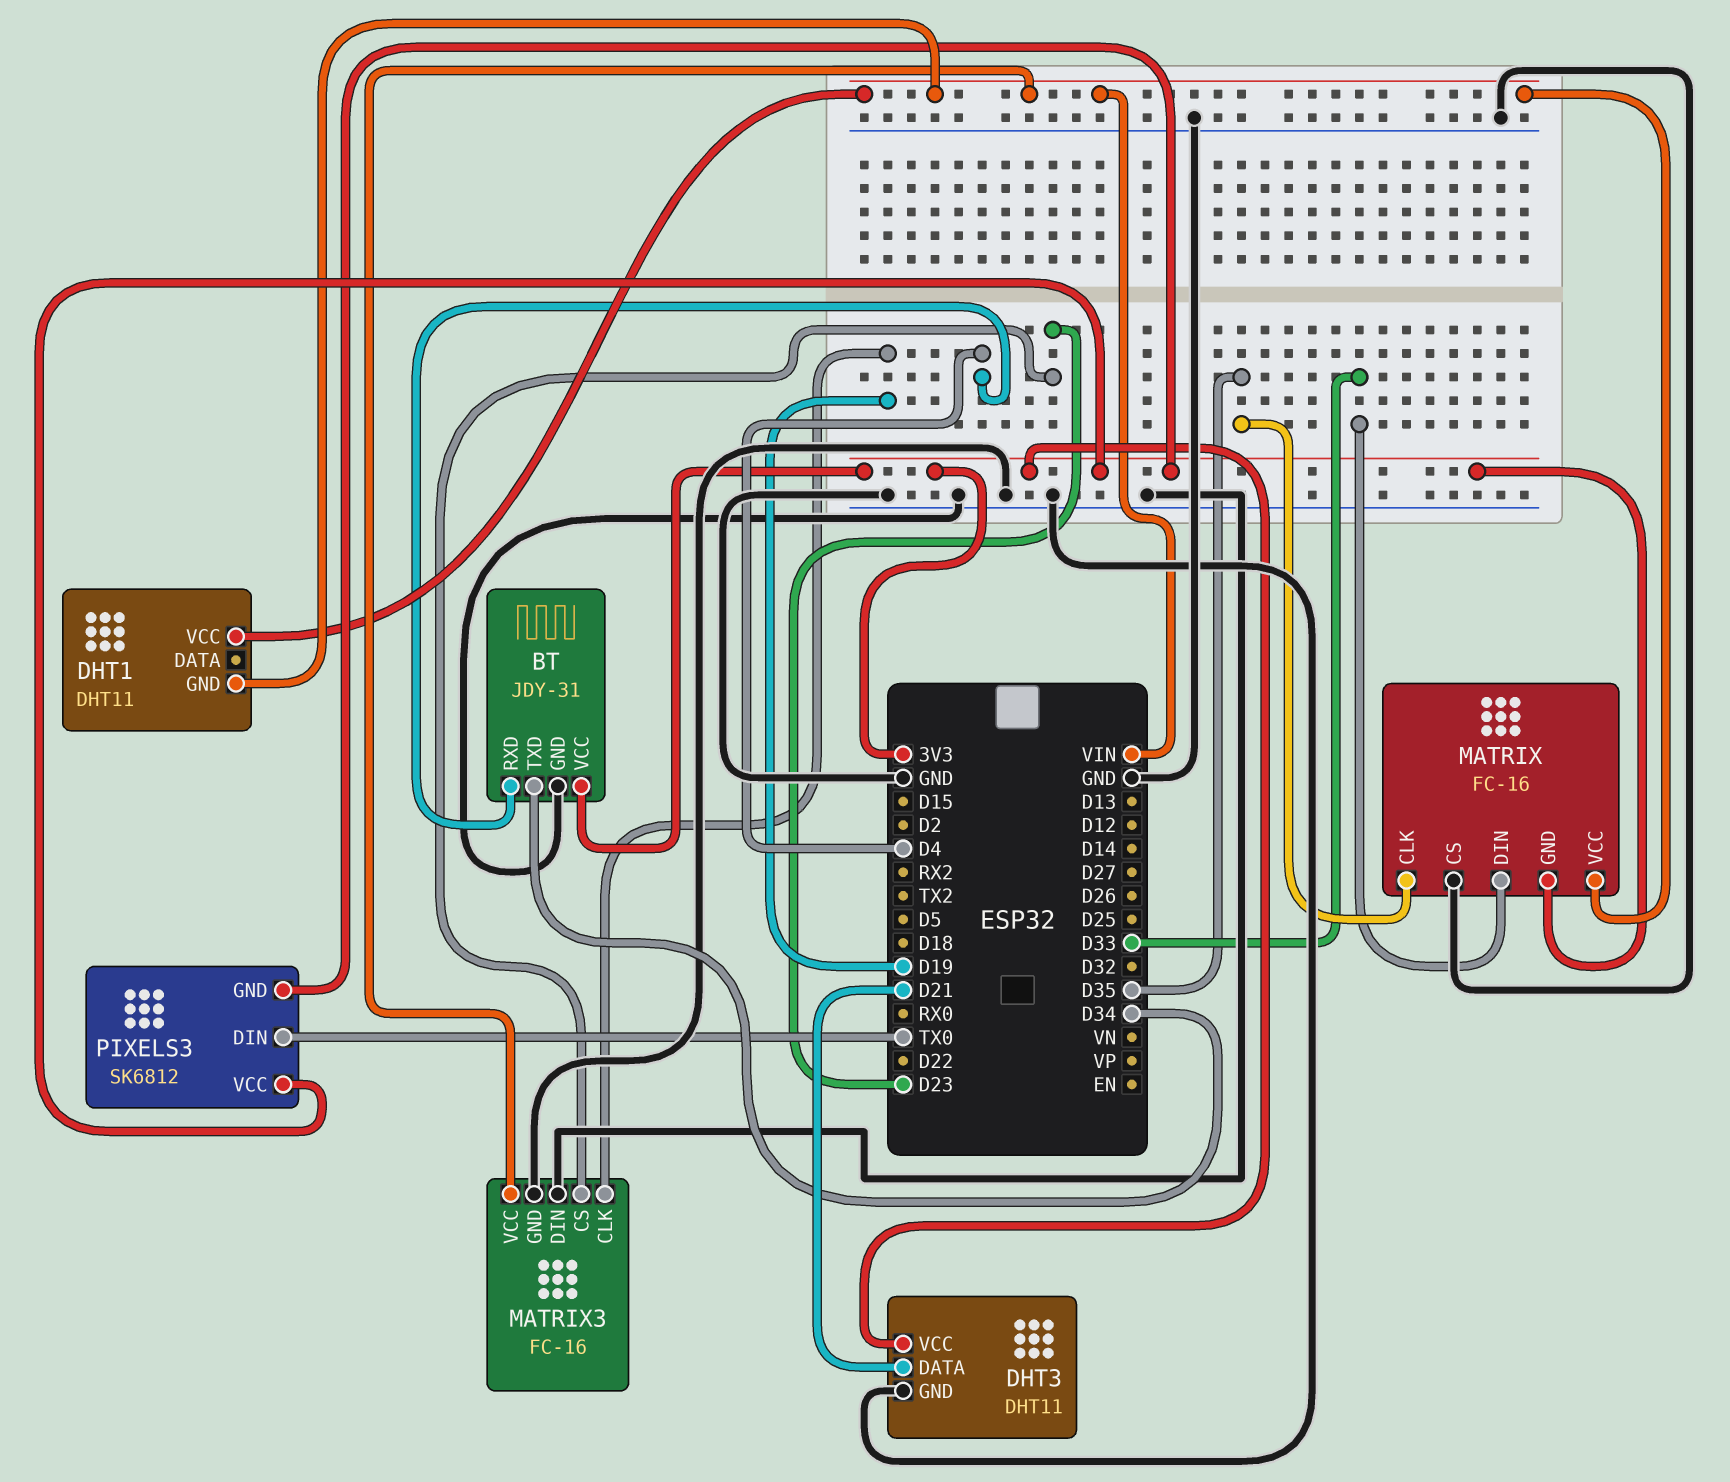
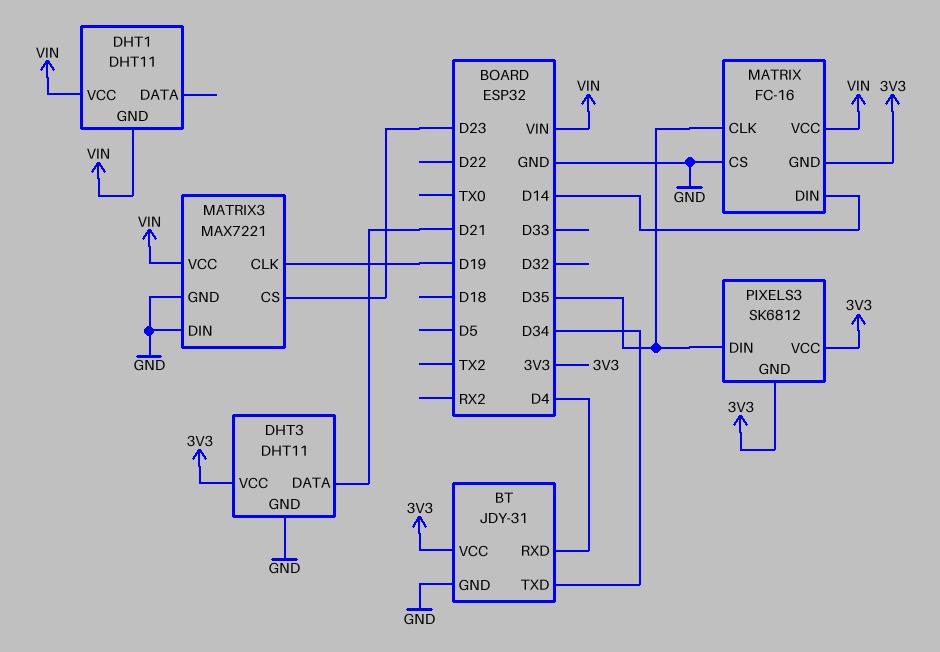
MATRIX pin DIN: D33 -> D14
MATRIX3: FC-16 -> MAX7221
PIXELS3 pin DIN: TX0 -> D35

